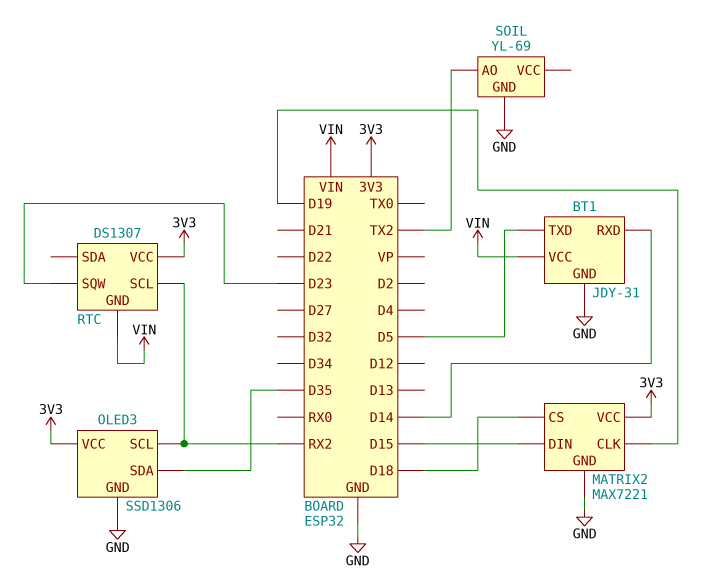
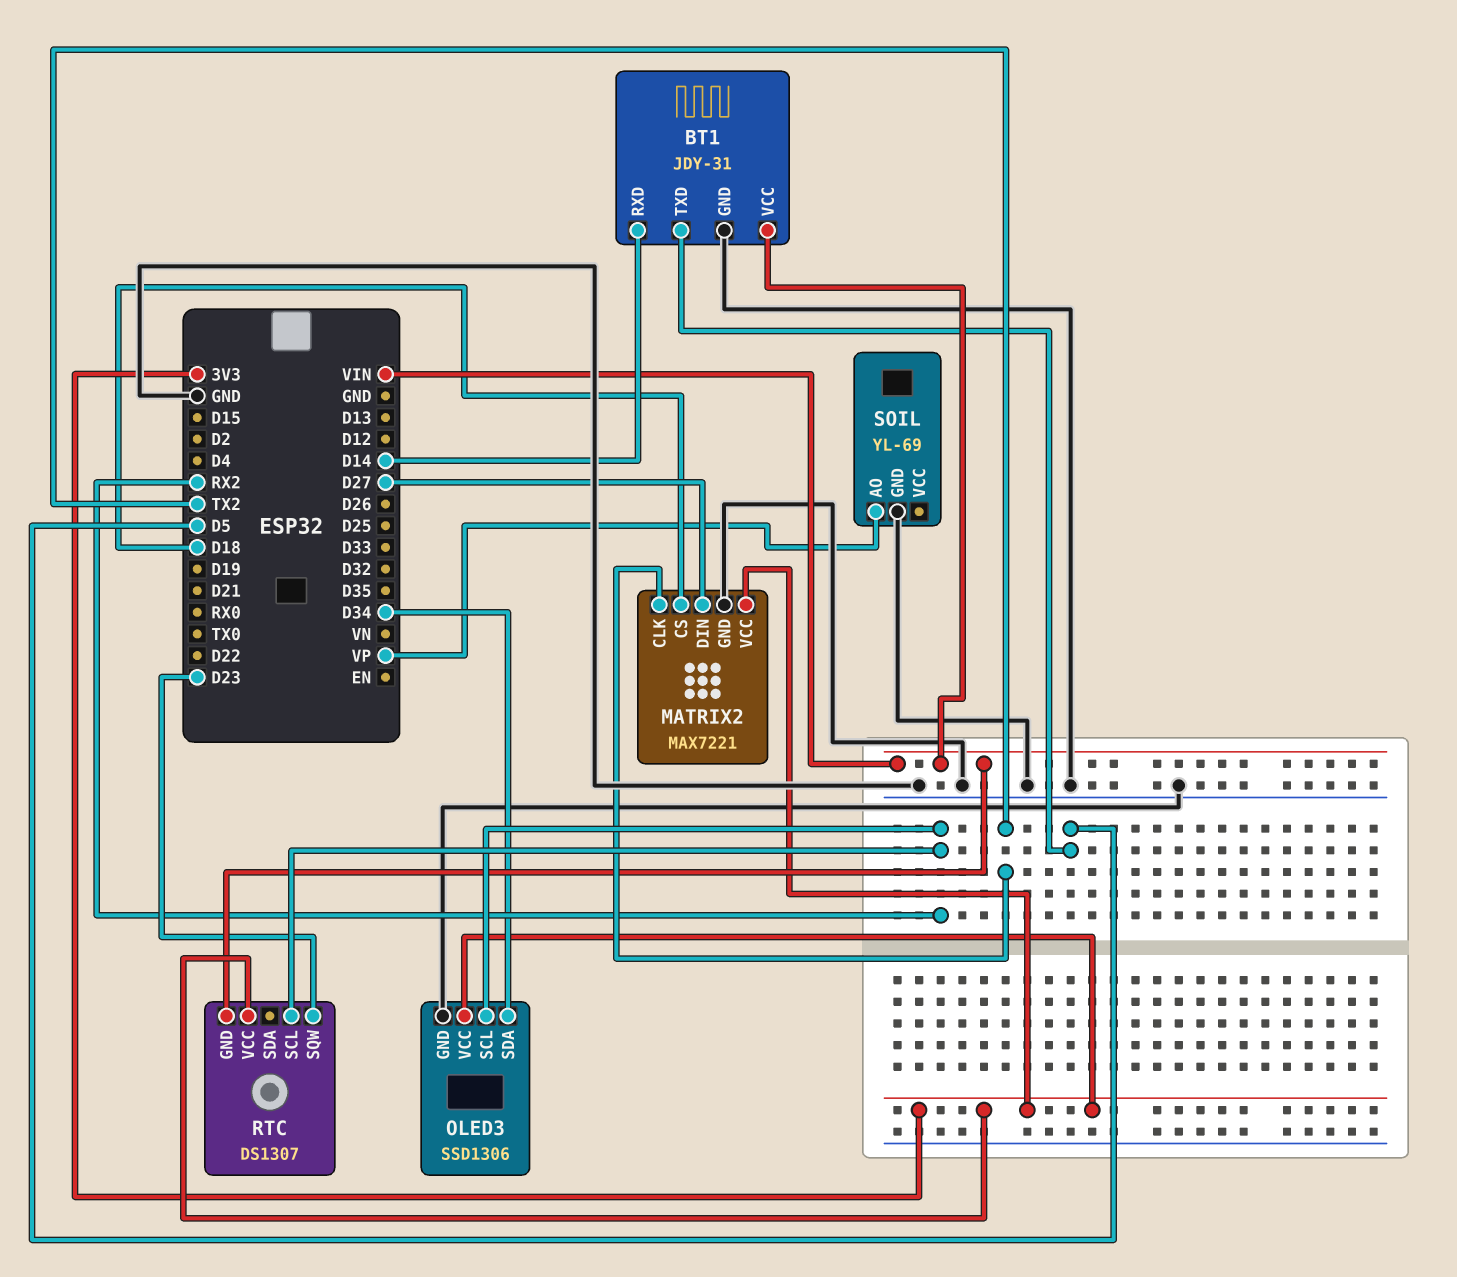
MATRIX2 pin CLK: D19 -> TX2
MATRIX2 pin DIN: D15 -> D27
OLED3 pin SDA: D35 -> D34
SOIL pin AO: TX2 -> VP

